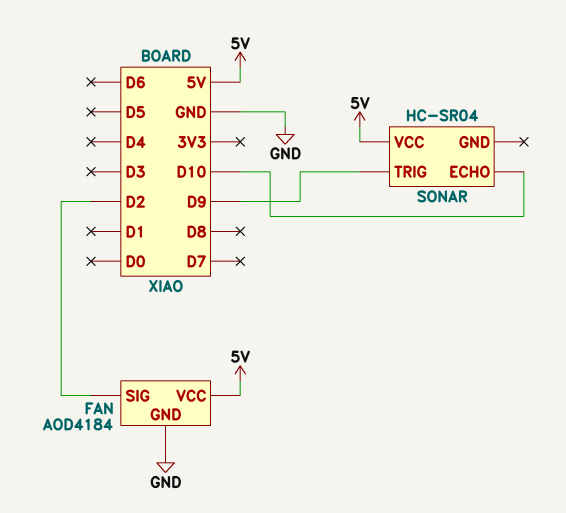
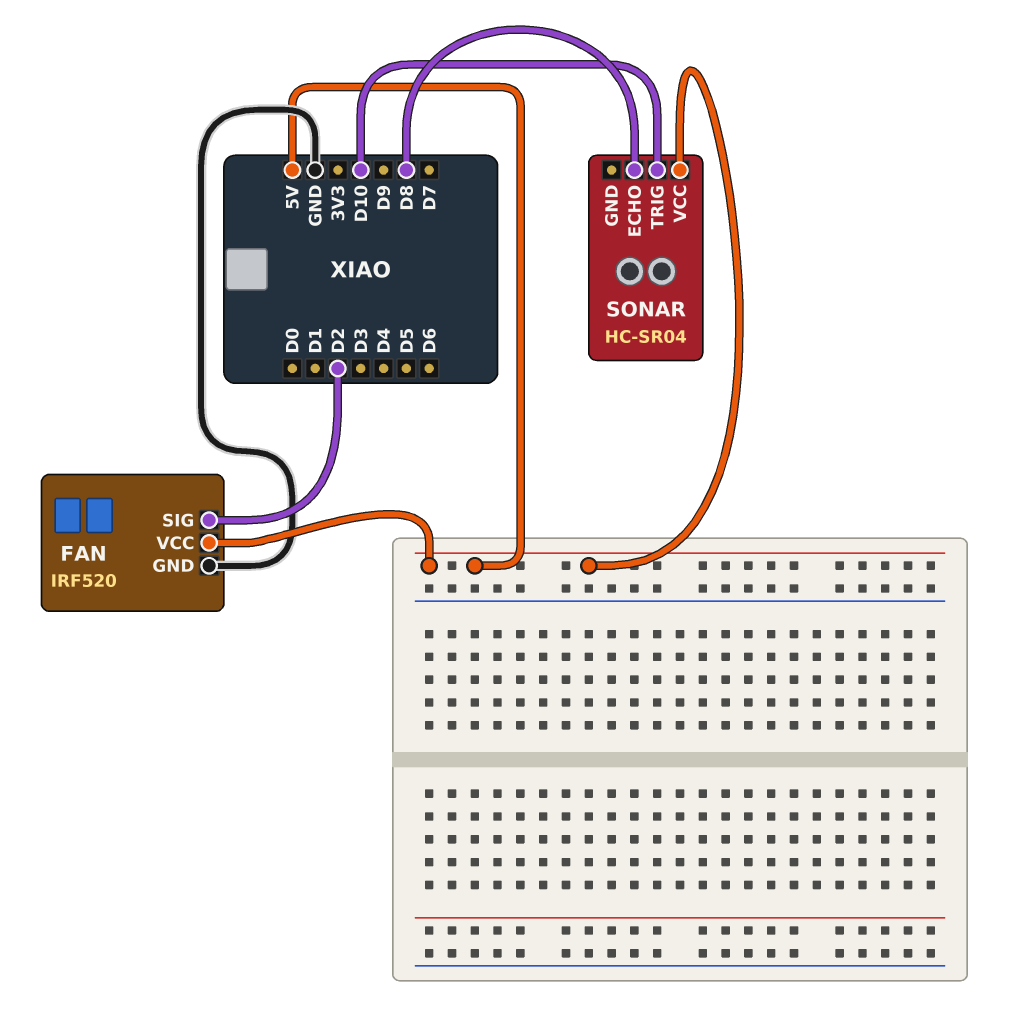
FAN: AOD4184 -> IRF520
SONAR pin ECHO: D10 -> D8
SONAR pin TRIG: D9 -> D10

